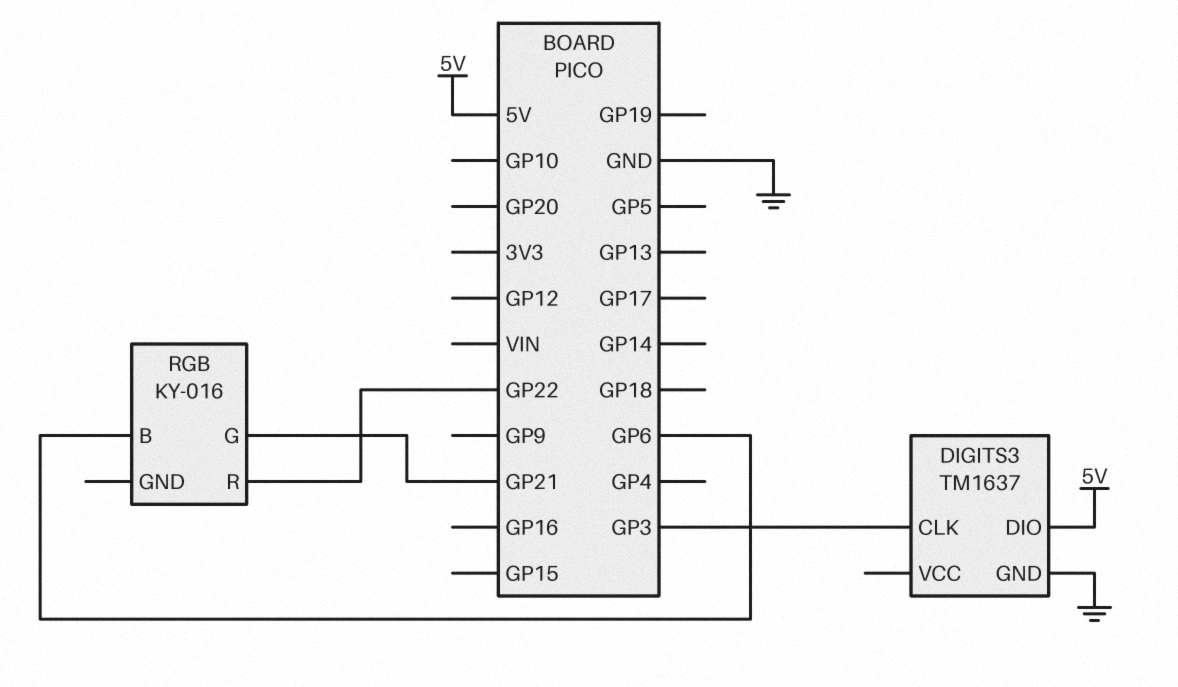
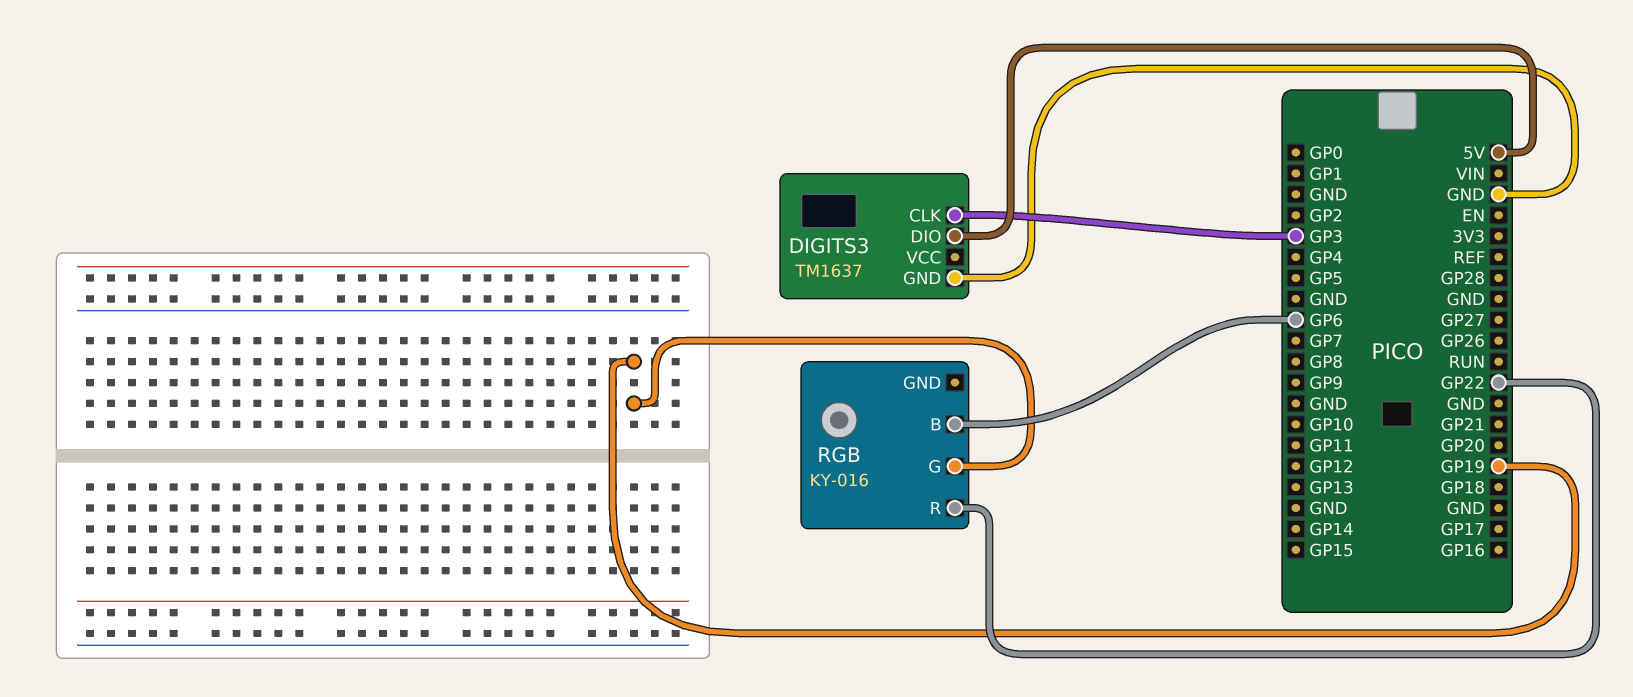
RGB pin G: GP21 -> GP19

